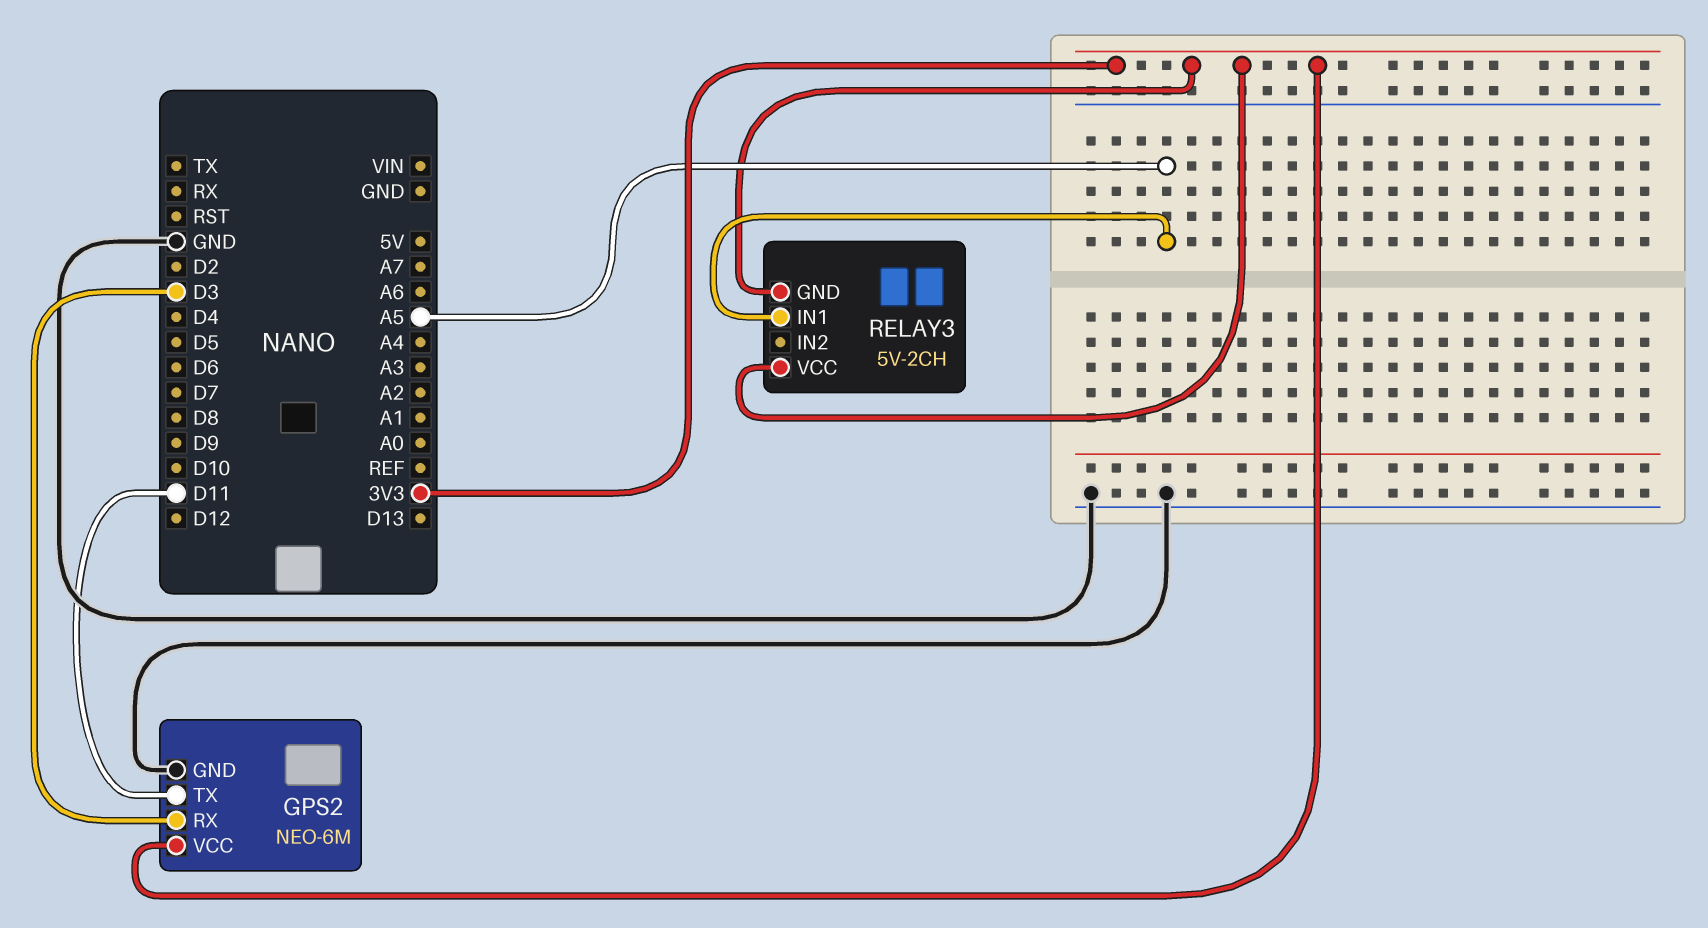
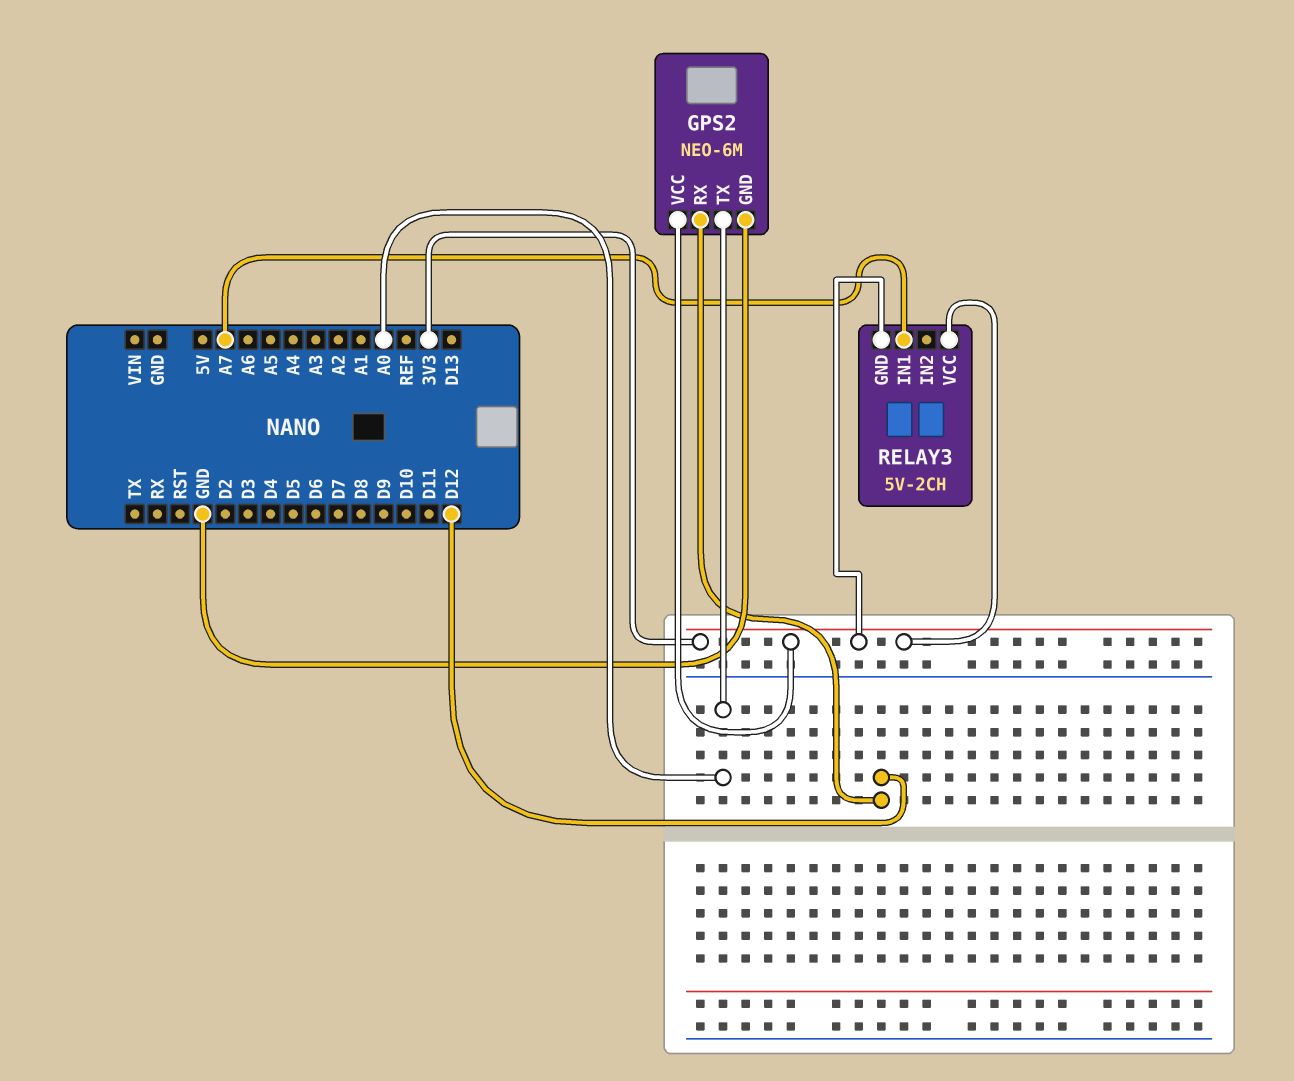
GPS2 pin RX: D3 -> D12
GPS2 pin TX: D11 -> A0
RELAY3 pin IN1: A5 -> A7

